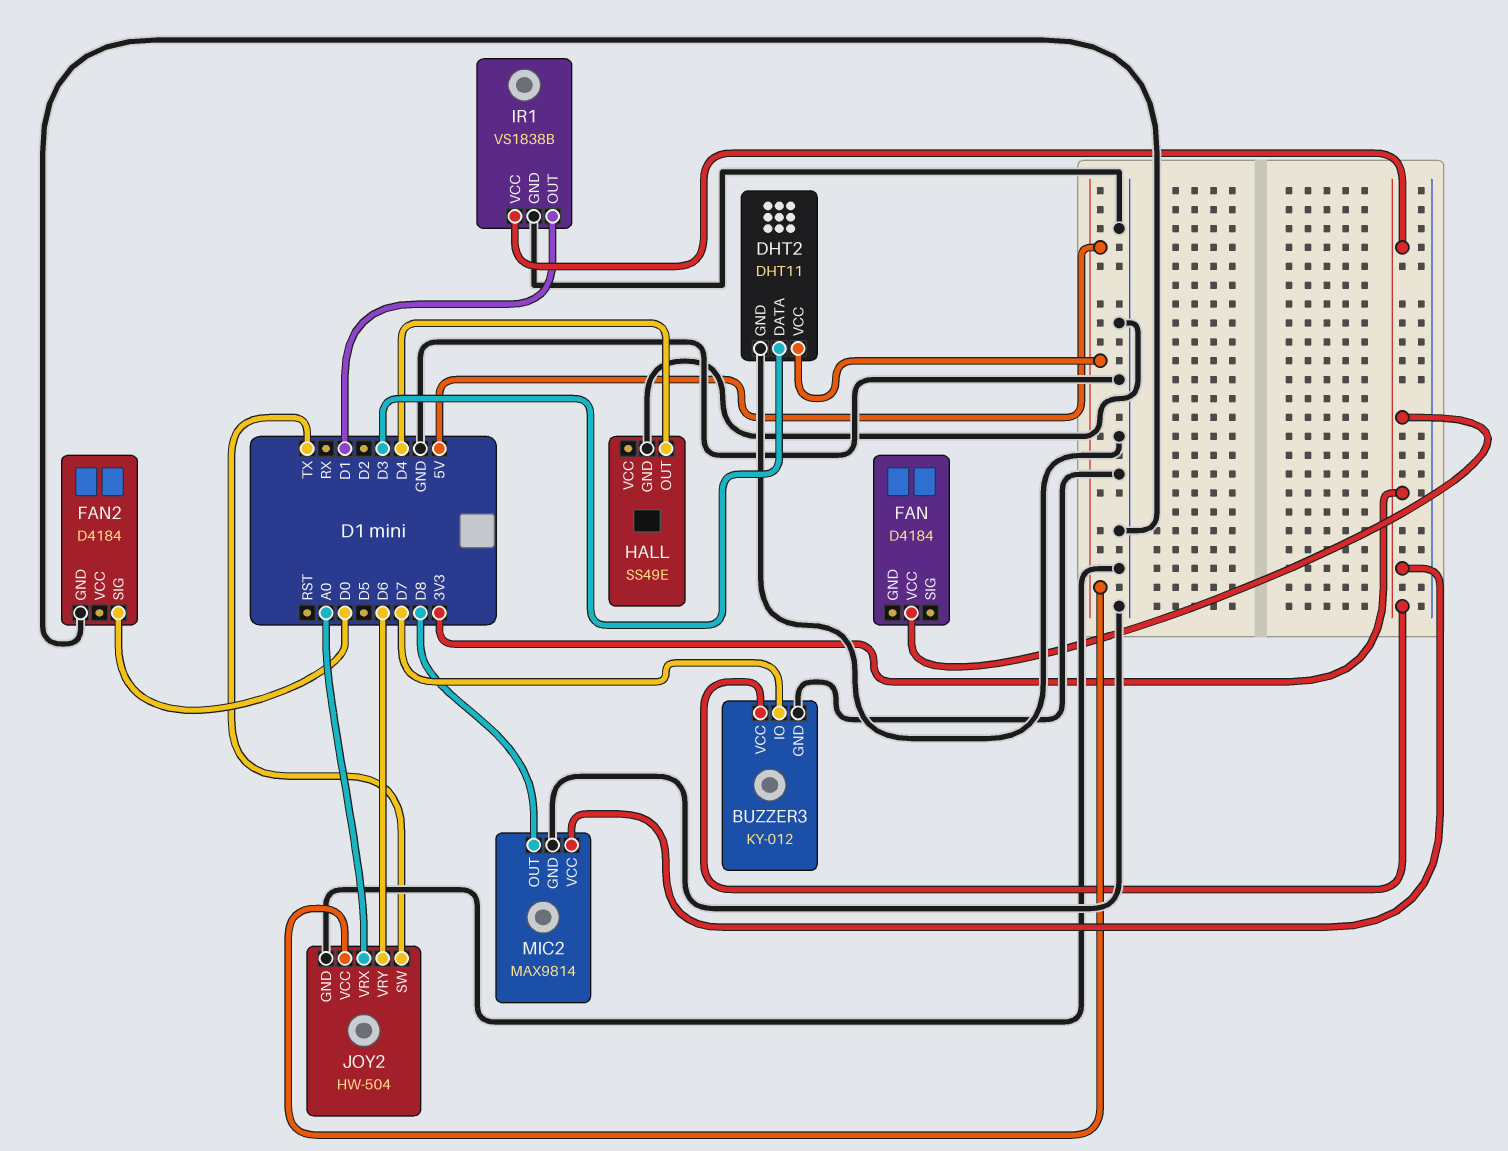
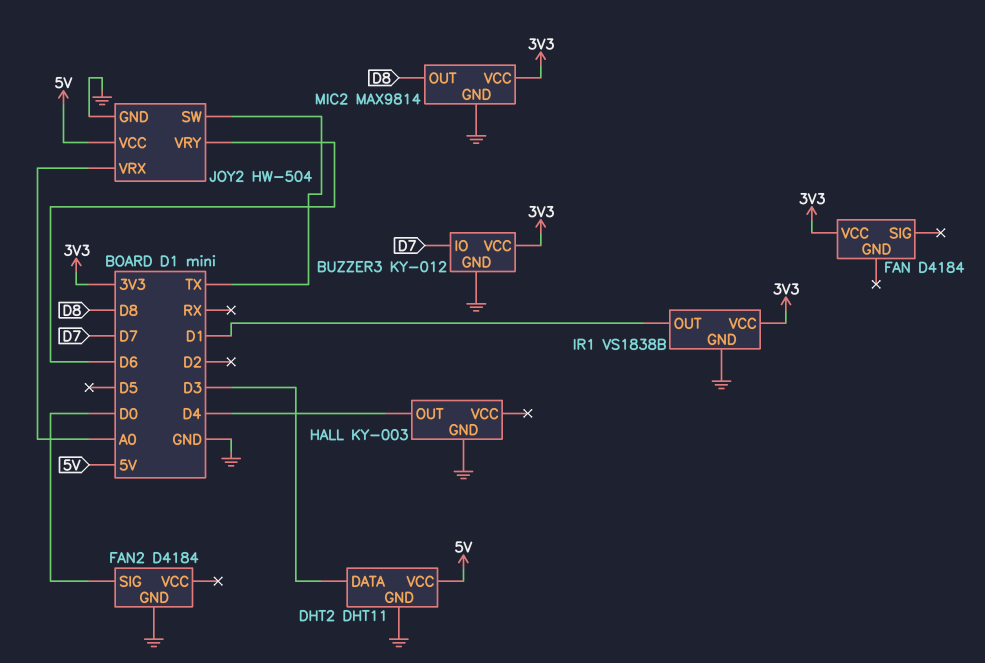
HALL: SS49E -> KY-003

